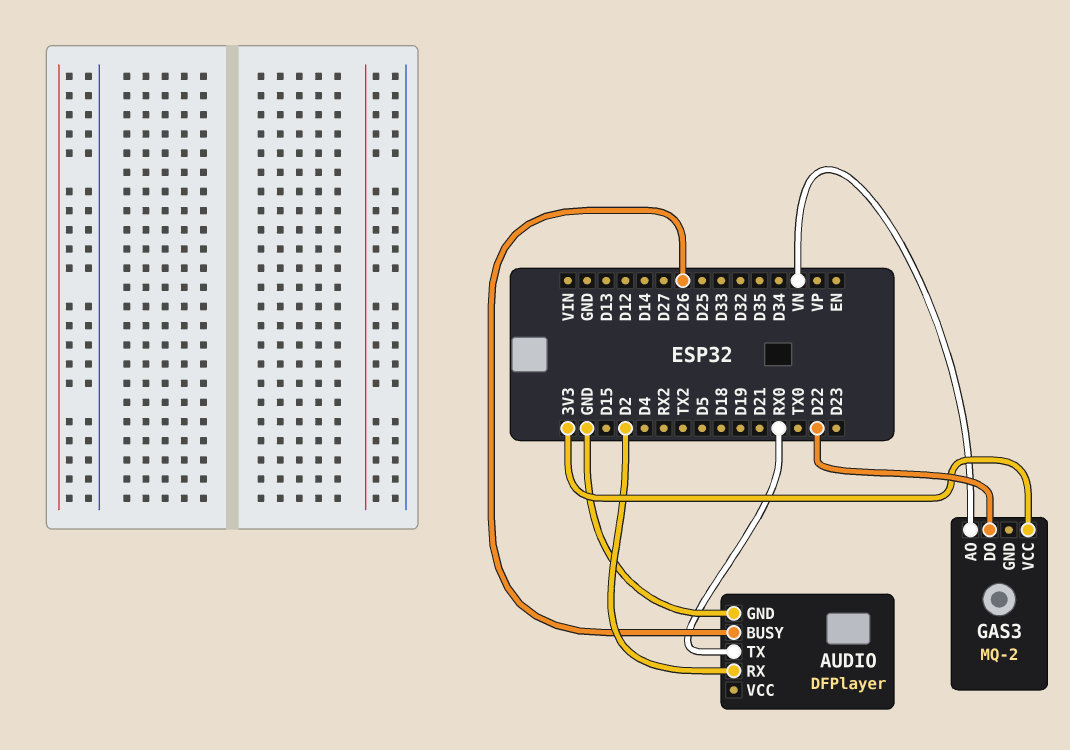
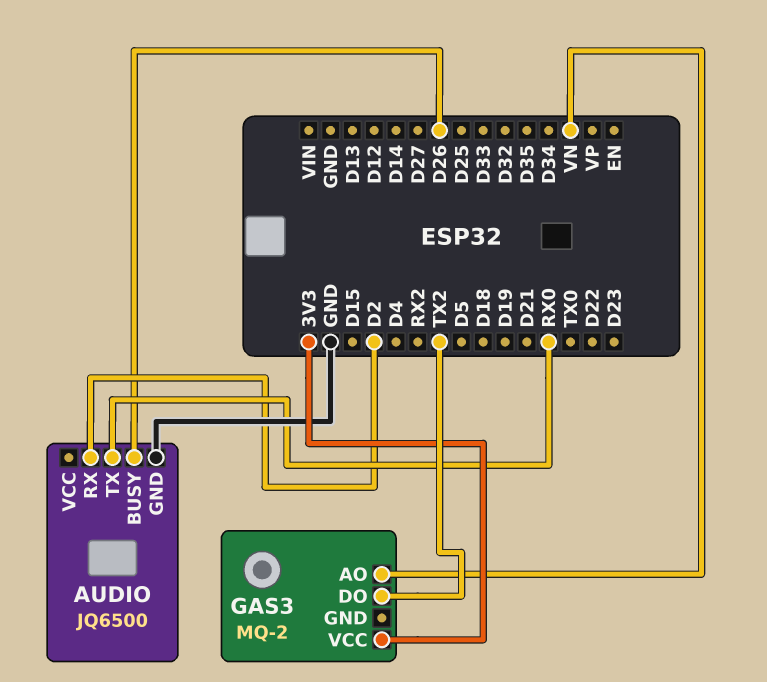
AUDIO: DFPlayer -> JQ6500
GAS3 pin DO: D22 -> TX2

